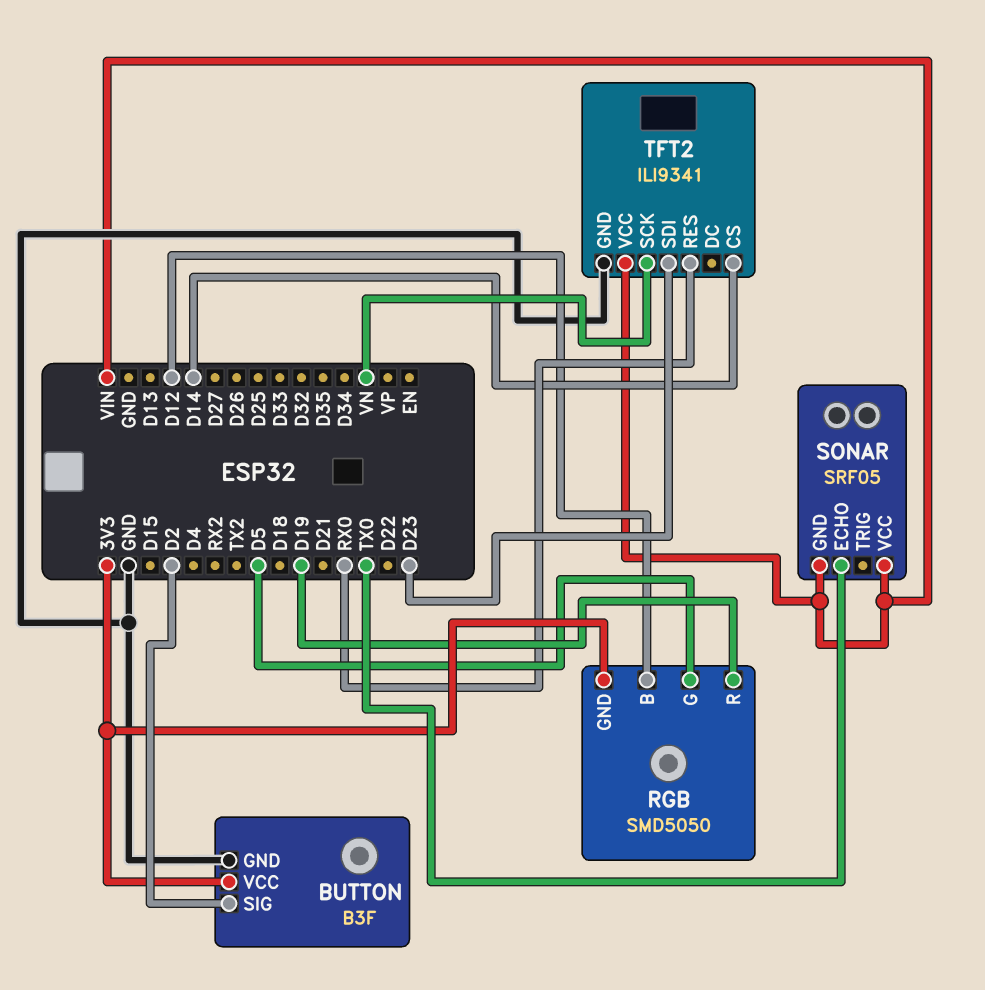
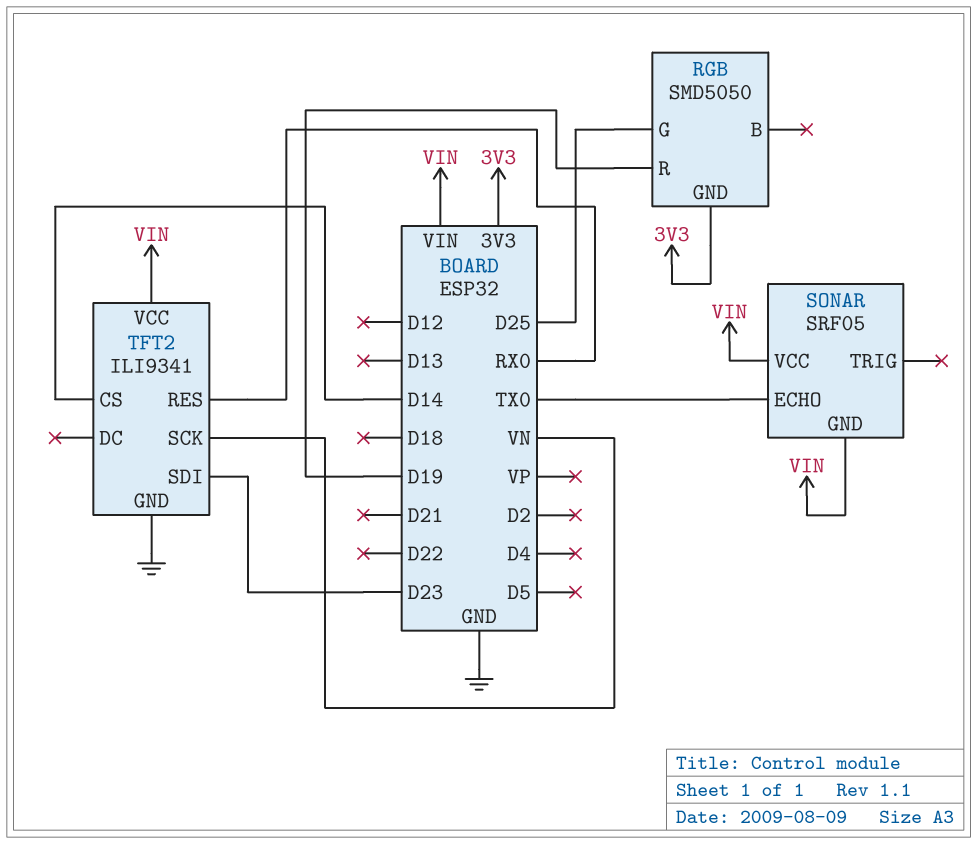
BUTTON: B3F -> none
BUTTON pin GND: GND -> none
BUTTON pin SIG: D2 -> none
BUTTON pin VCC: 3V3 -> none
RGB pin B: D12 -> none
RGB pin G: D5 -> D25

